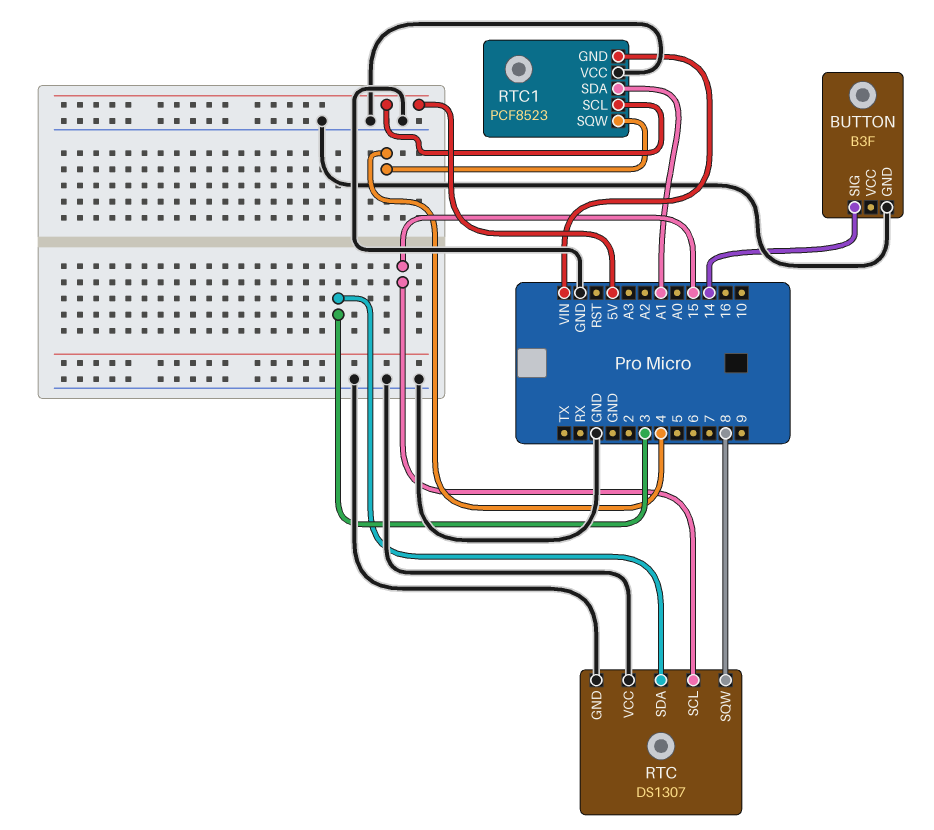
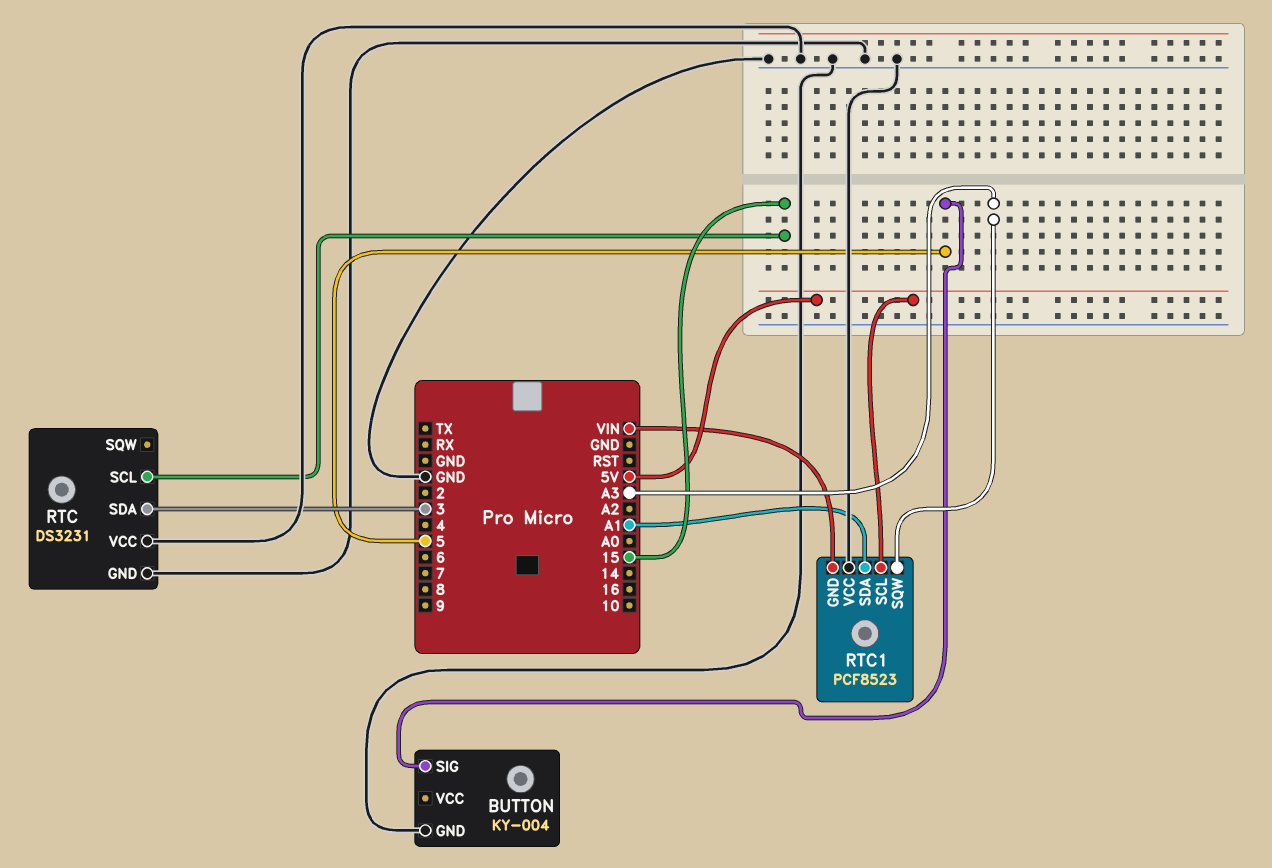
BUTTON: B3F -> KY-004
BUTTON pin SIG: 14 -> 5
RTC: DS1307 -> DS3231
RTC pin SQW: 8 -> none
RTC1 pin SQW: 4 -> A3

